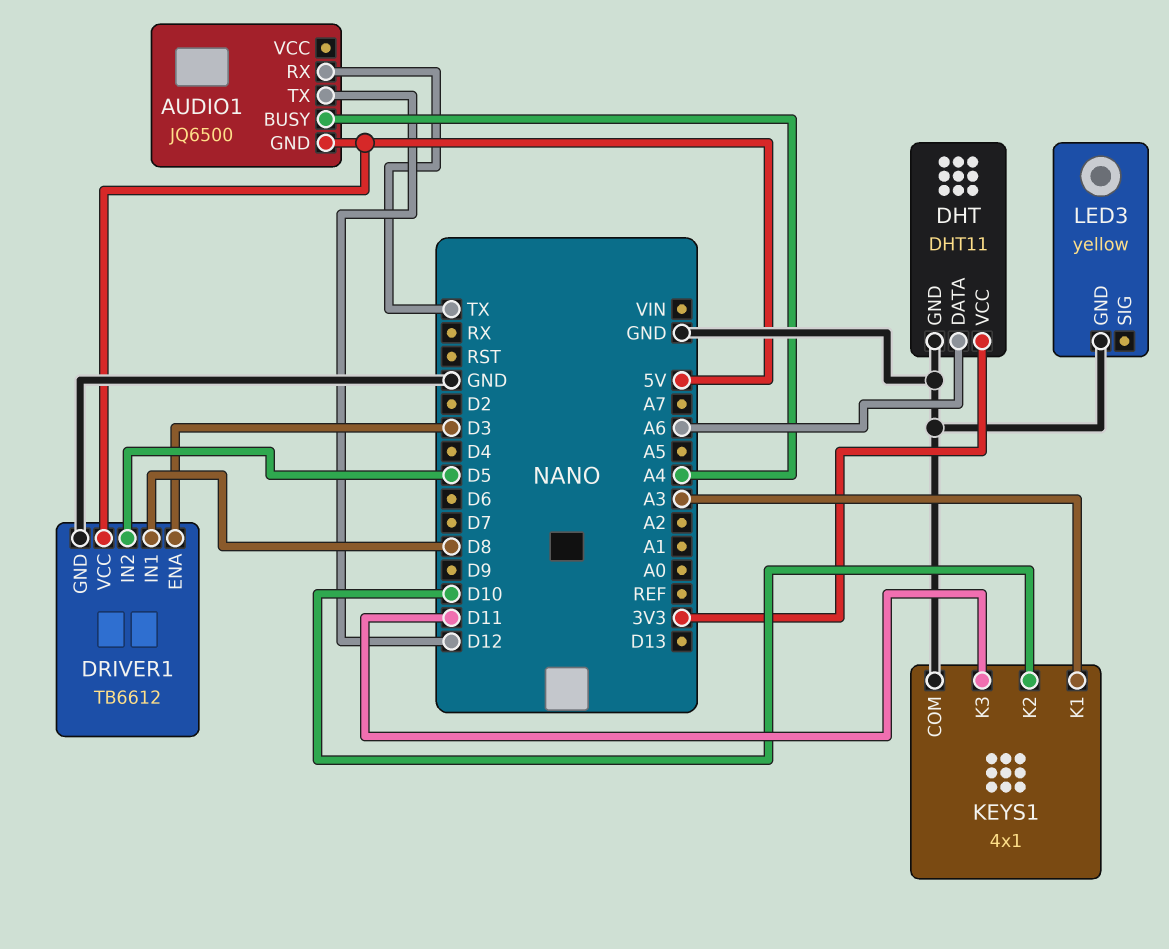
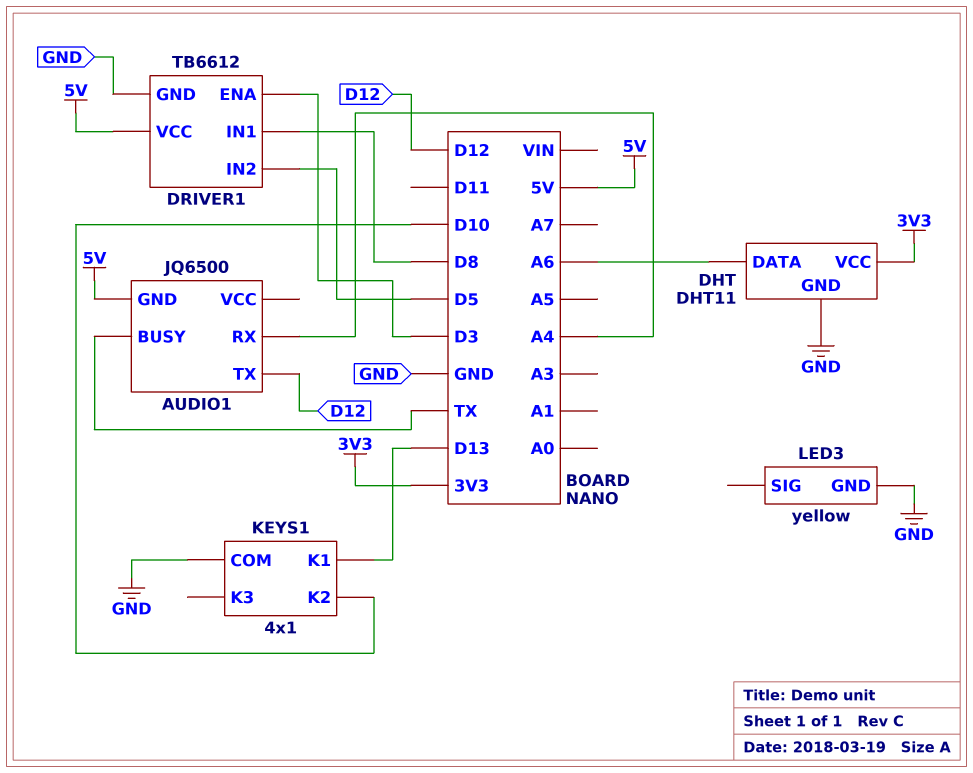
AUDIO1 pin BUSY: A4 -> TX
AUDIO1 pin RX: TX -> A4
KEYS1 pin K1: A3 -> D13
KEYS1 pin K3: D11 -> none

